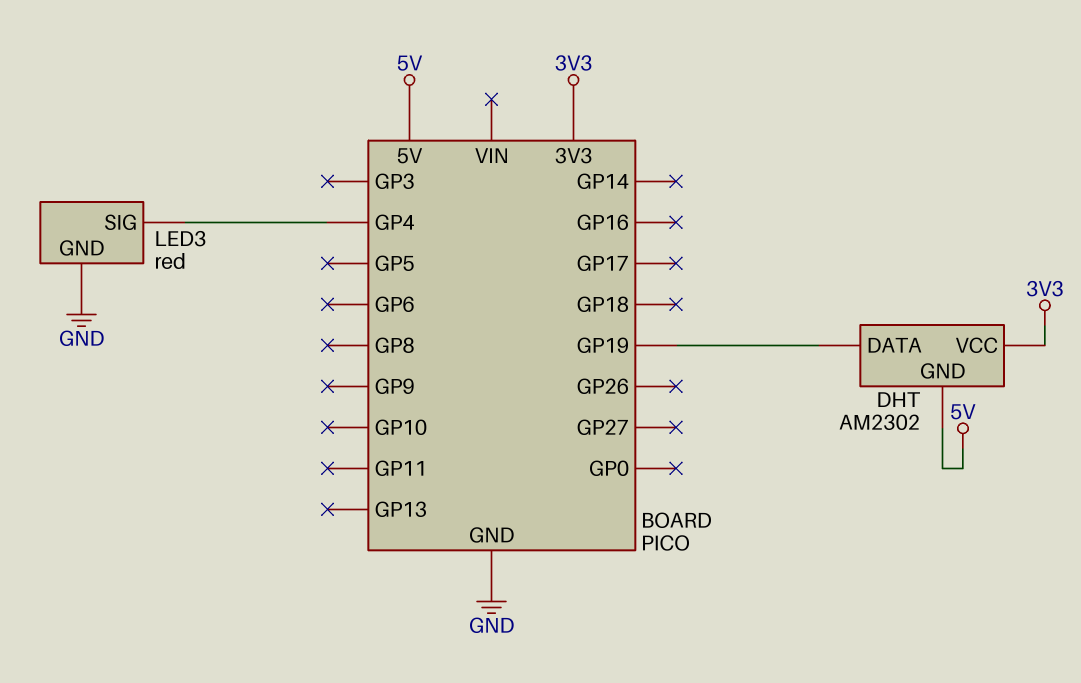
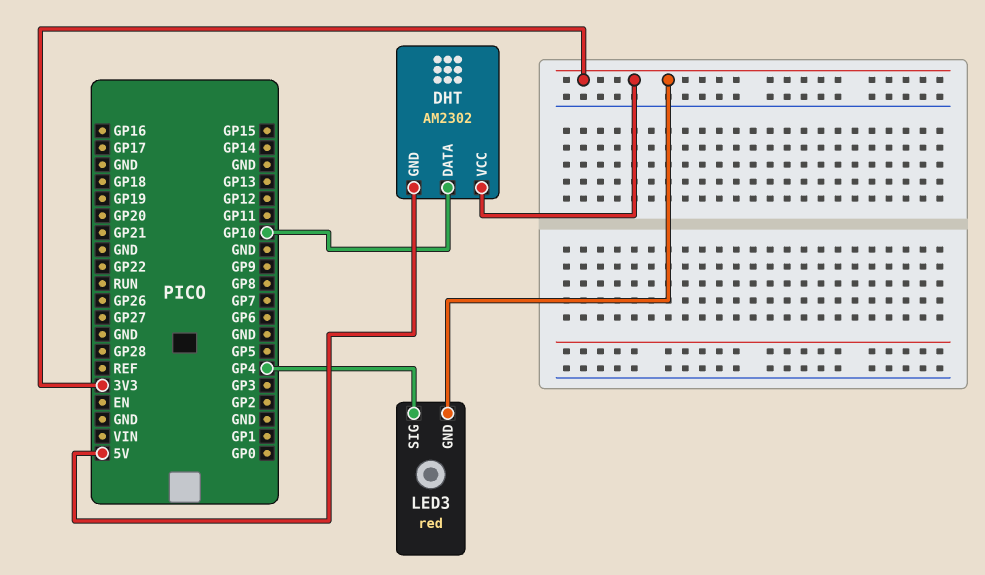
DHT pin DATA: GP19 -> GP10
LED3 pin GND: GND -> 3V3

